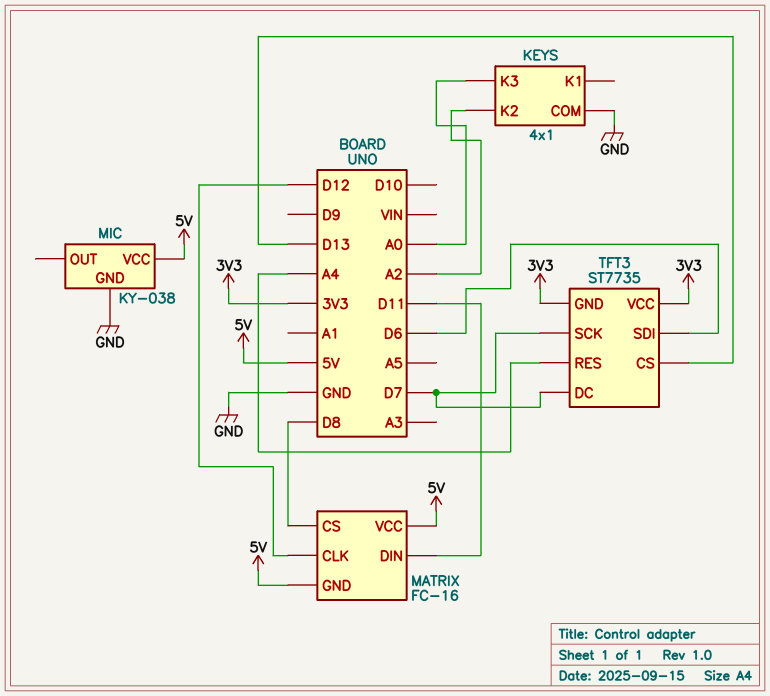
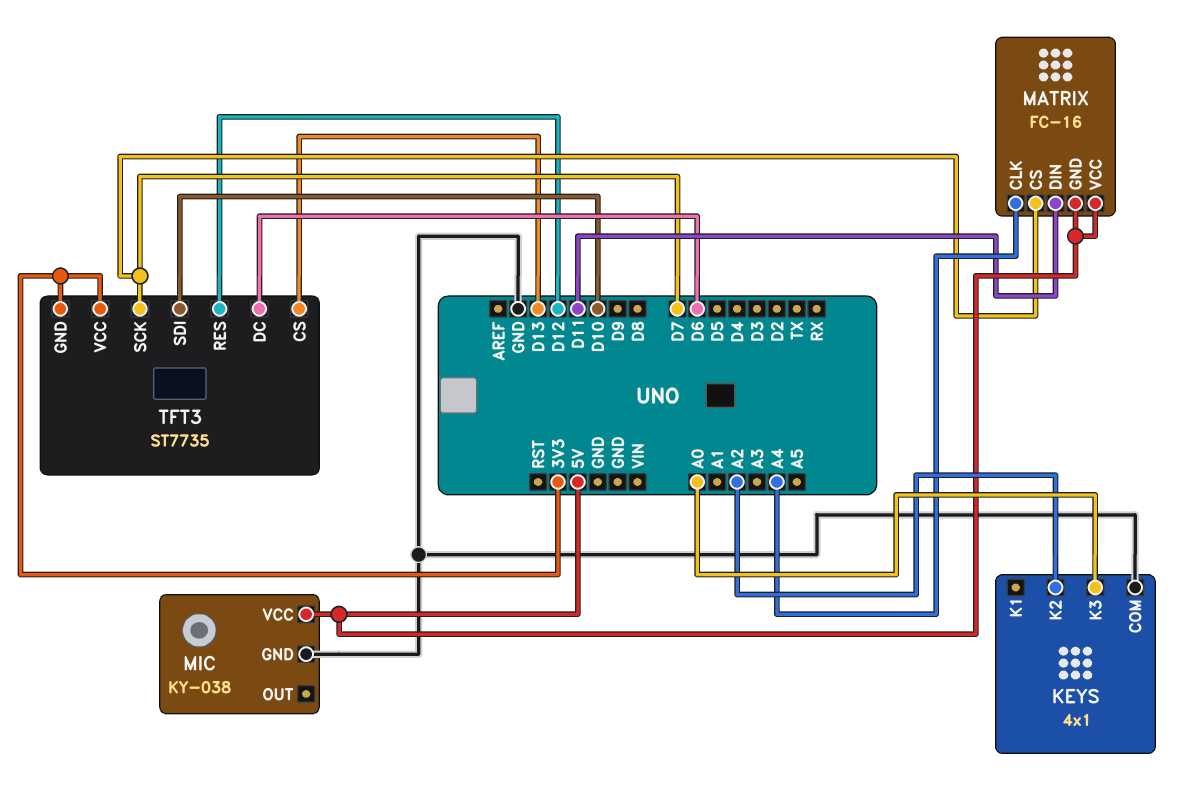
MATRIX pin CLK: D12 -> A4
MATRIX pin CS: D8 -> D7
TFT3 pin DC: D7 -> D6
TFT3 pin RES: A4 -> D12
TFT3 pin SDI: D6 -> D10

